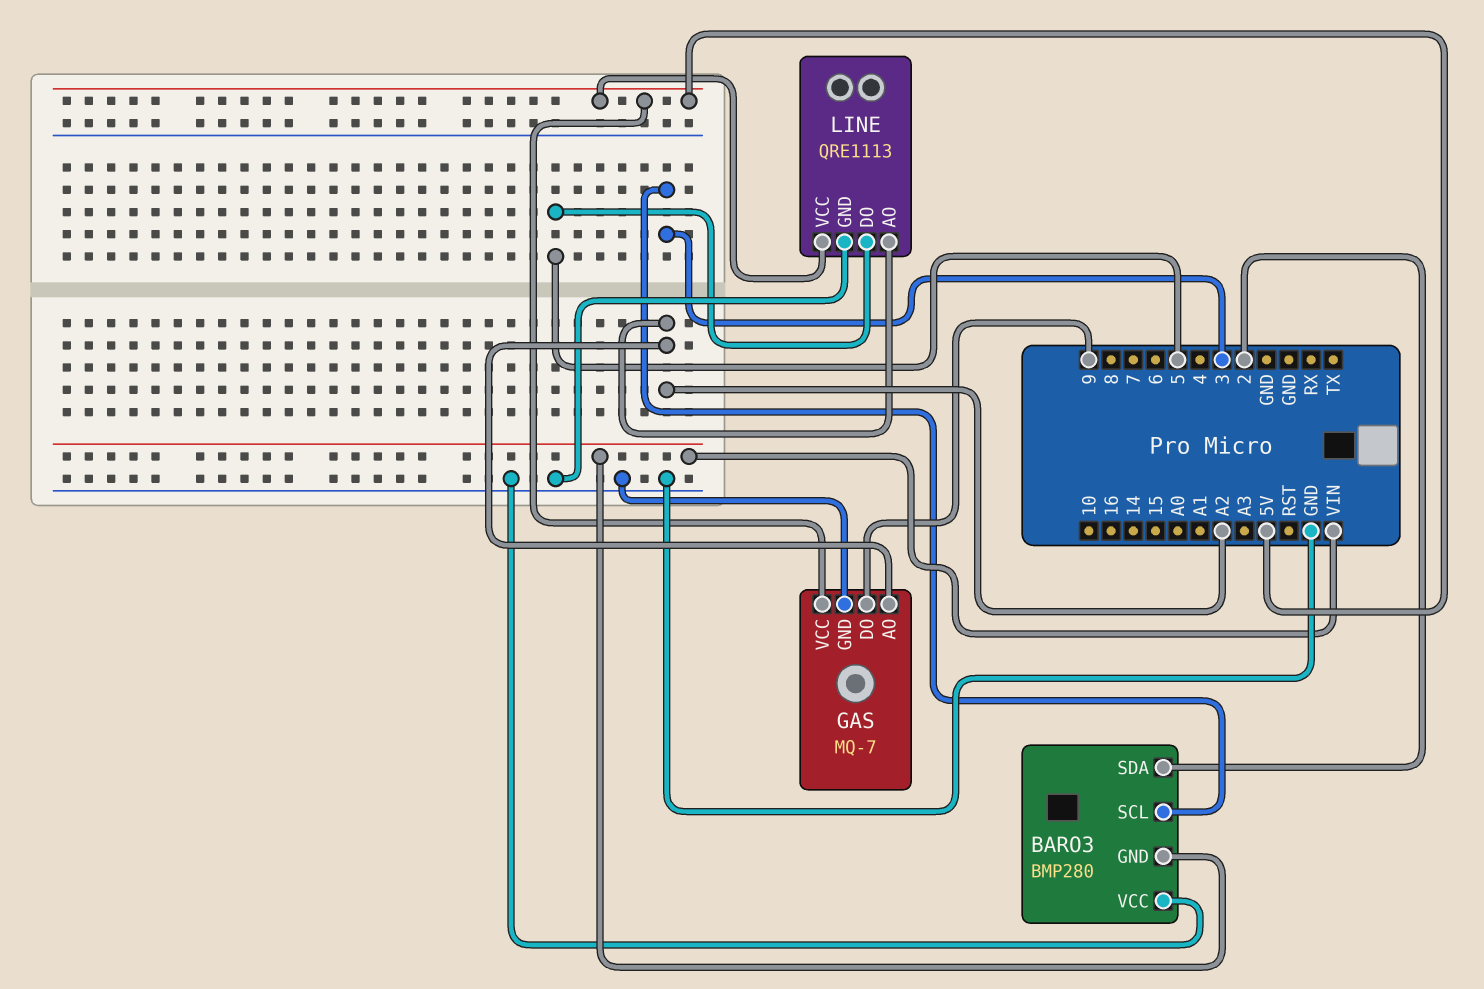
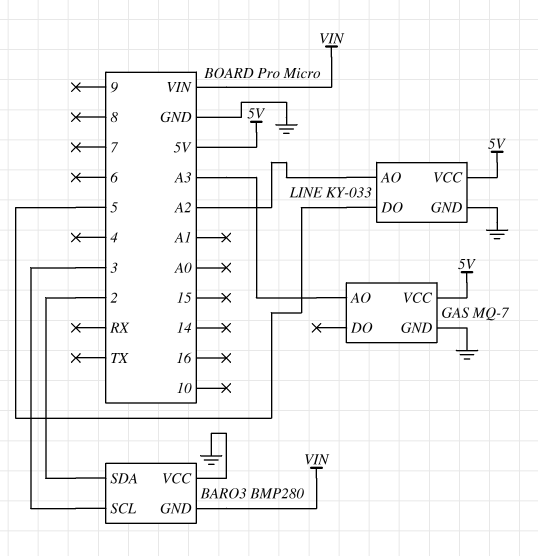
GAS pin AO: A2 -> A3
GAS pin DO: 9 -> none
LINE: QRE1113 -> KY-033

